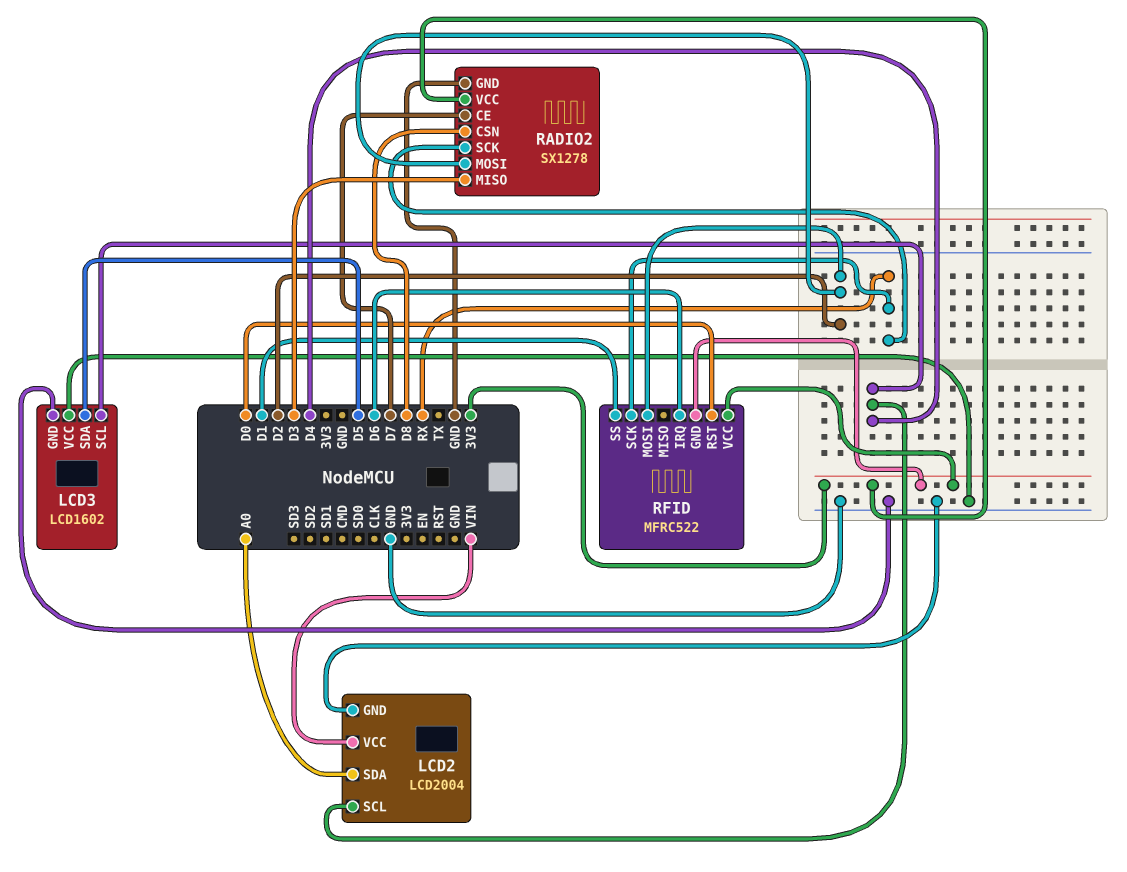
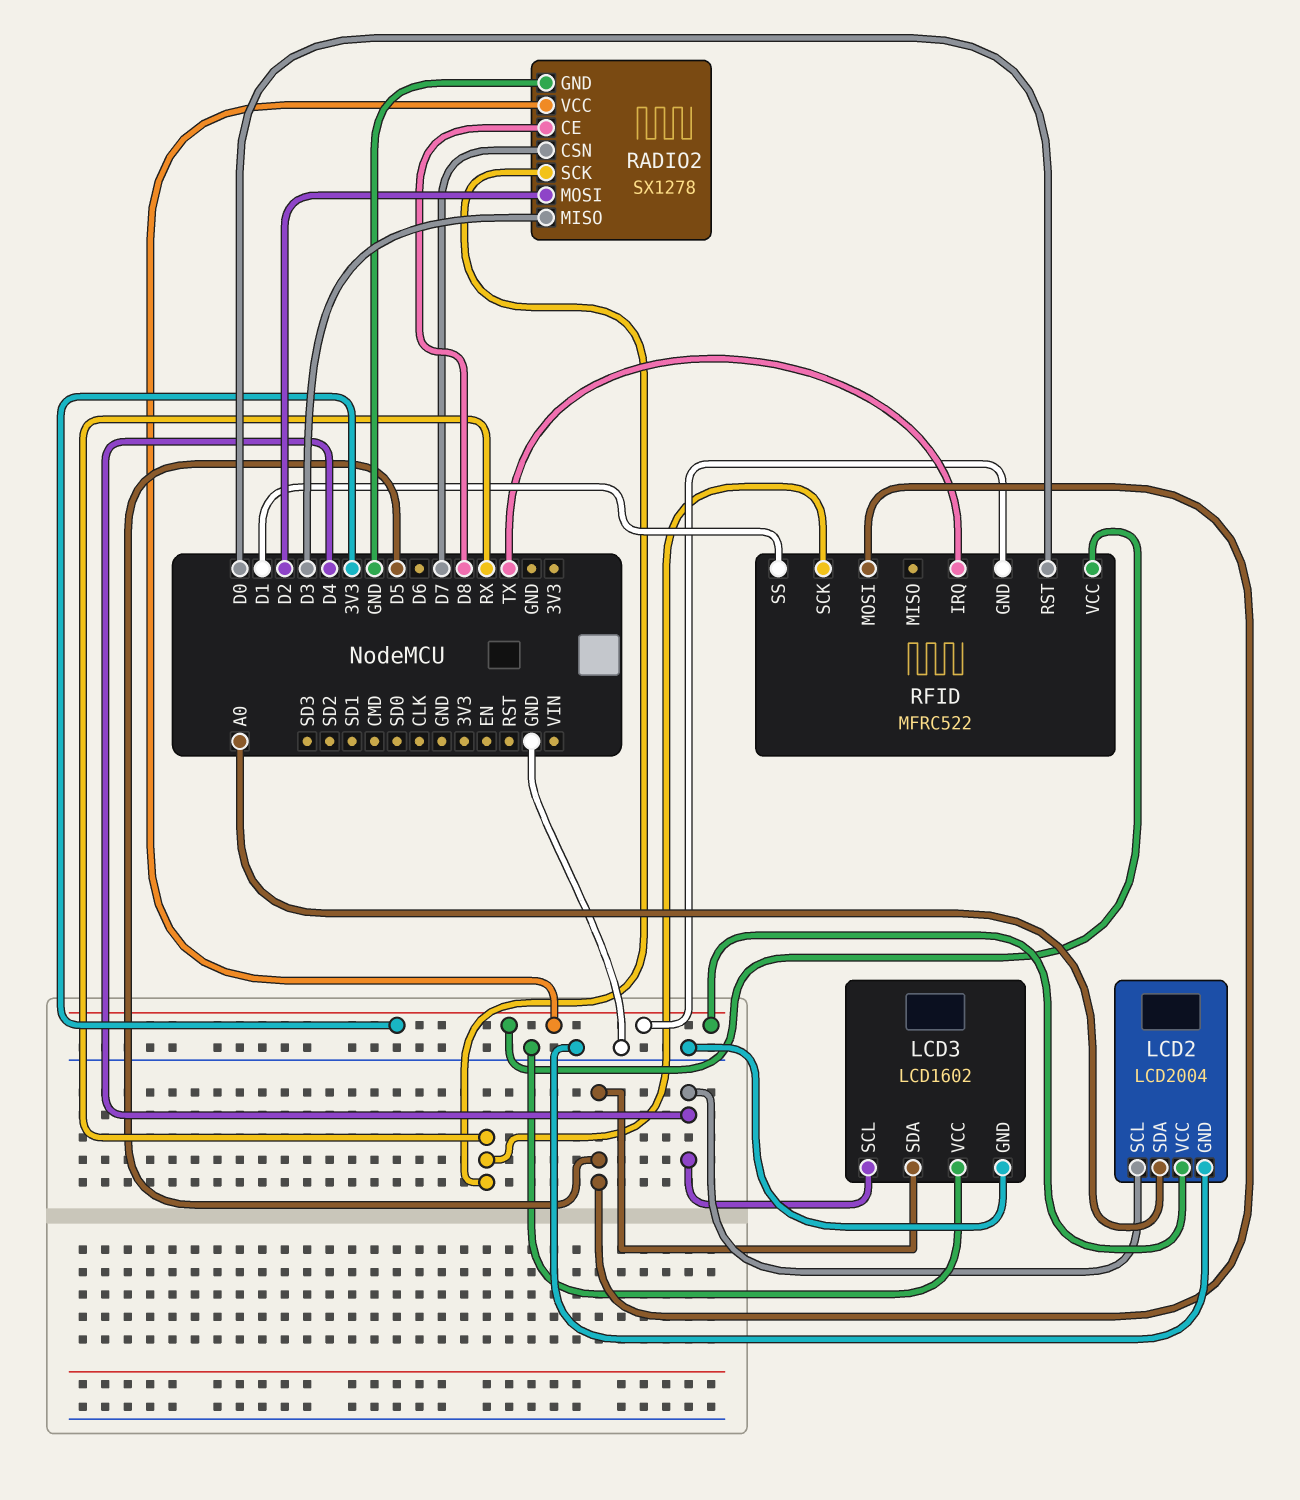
LCD2 pin VCC: VIN -> 3V3
RADIO2 pin CE: D7 -> D8
RADIO2 pin CSN: D8 -> D7
RFID pin IRQ: D6 -> TX
RFID pin MOSI: D2 -> D5

